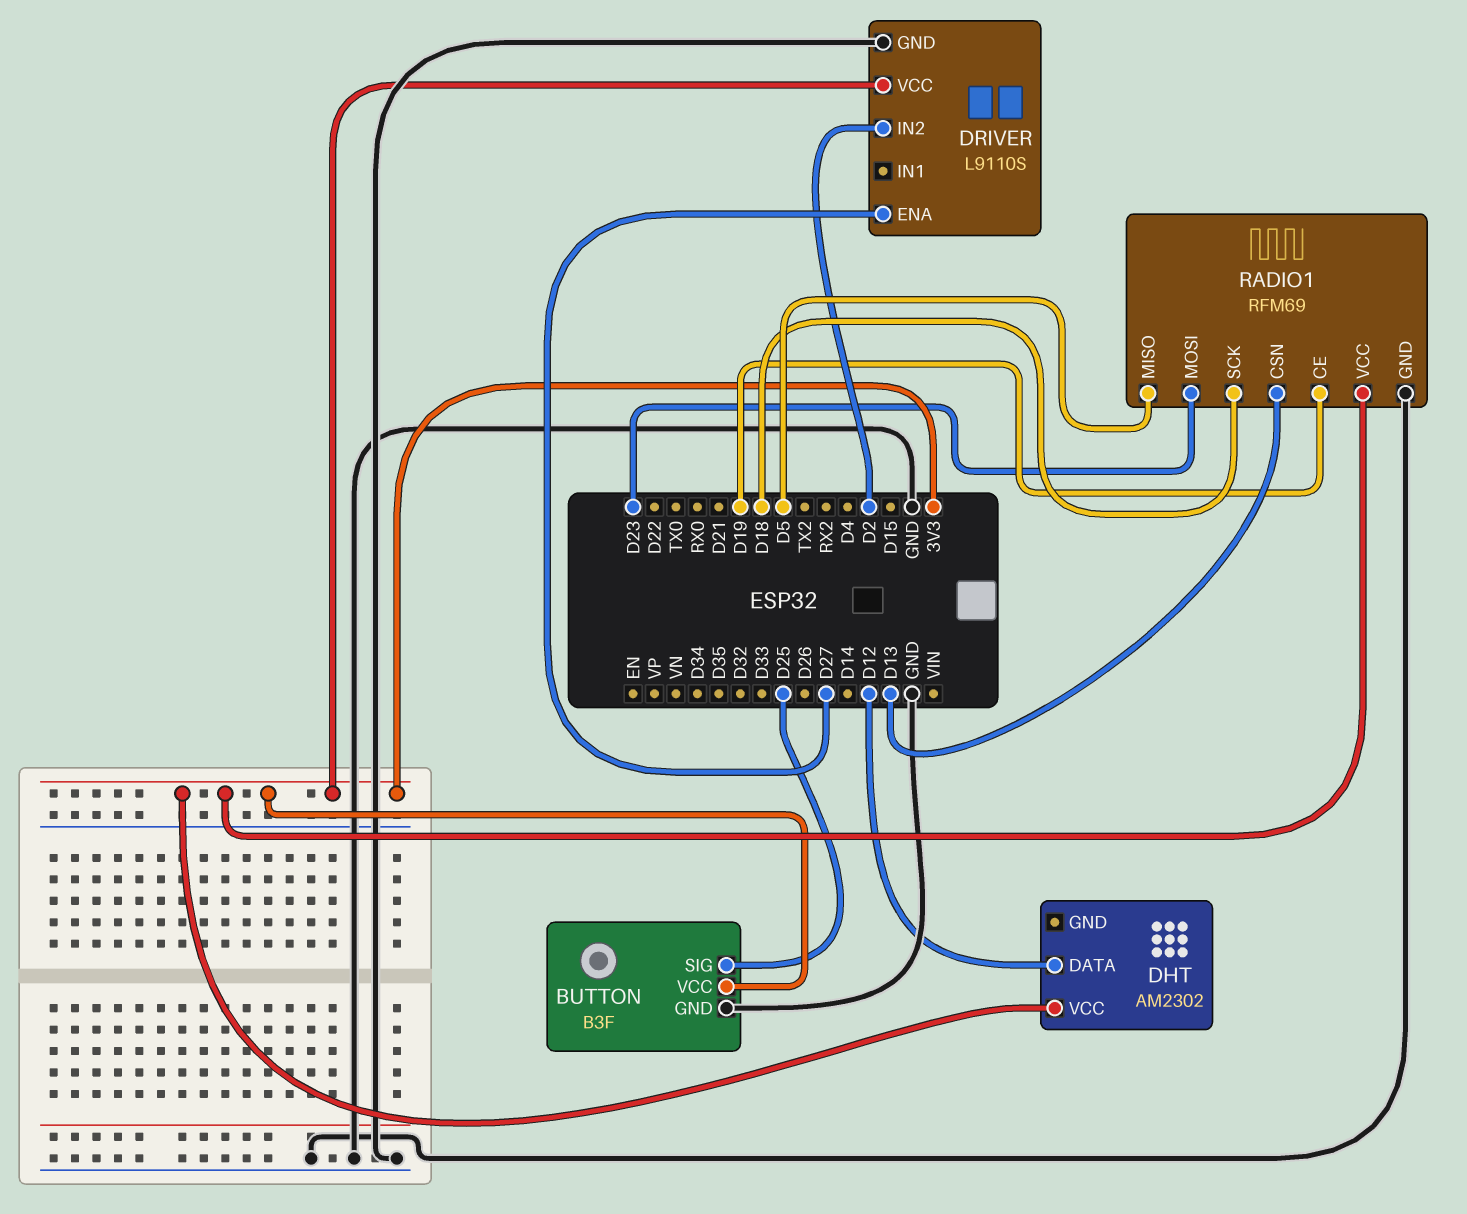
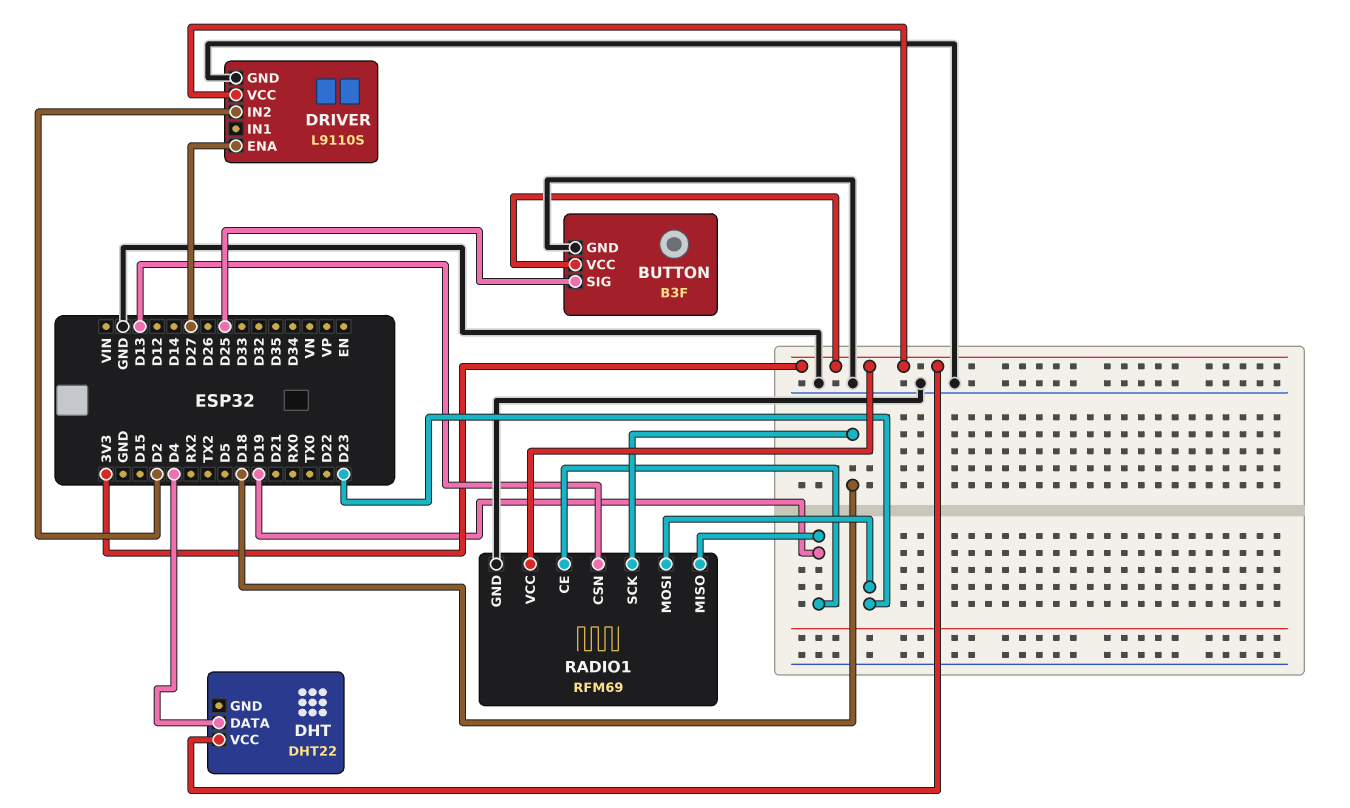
DHT: AM2302 -> DHT22
DHT pin DATA: D12 -> D4
RADIO1 pin MISO: D5 -> D19

